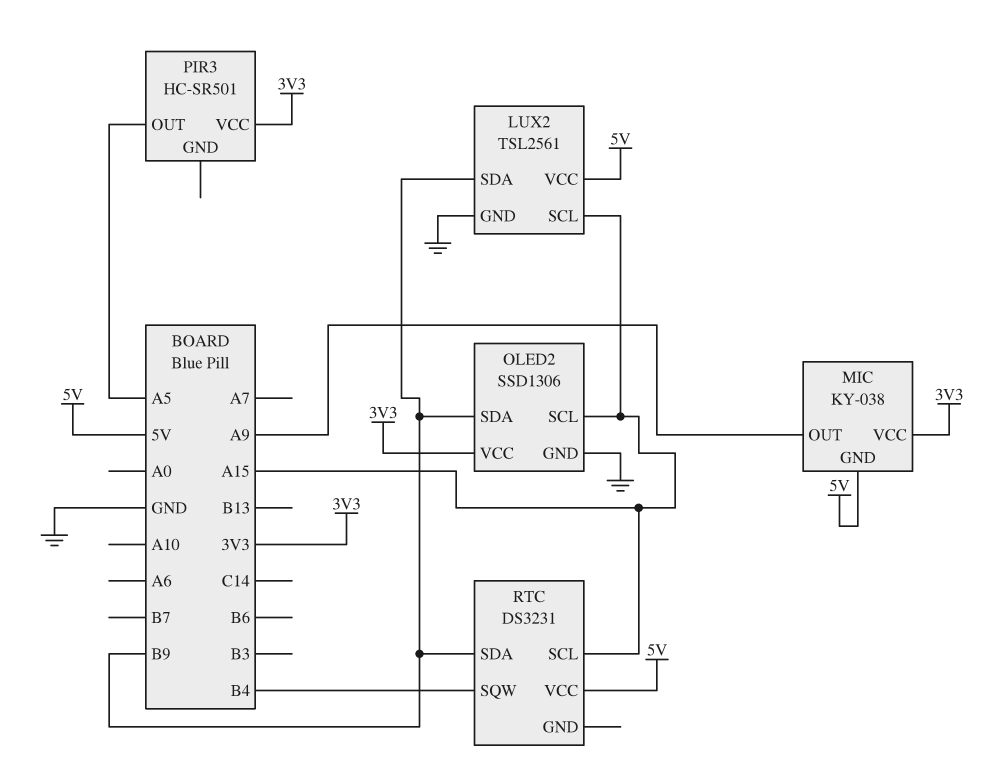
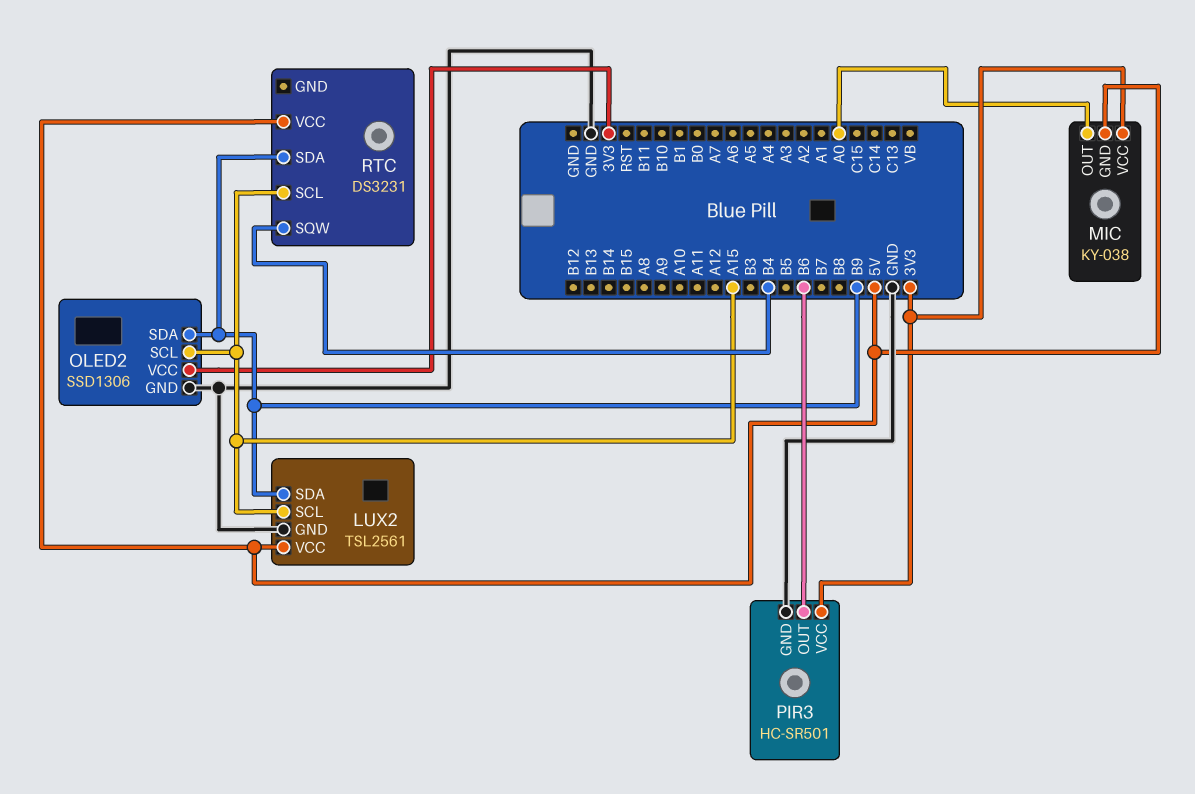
MIC pin OUT: A9 -> A0
PIR3 pin GND: none -> GND
PIR3 pin OUT: A5 -> B6

